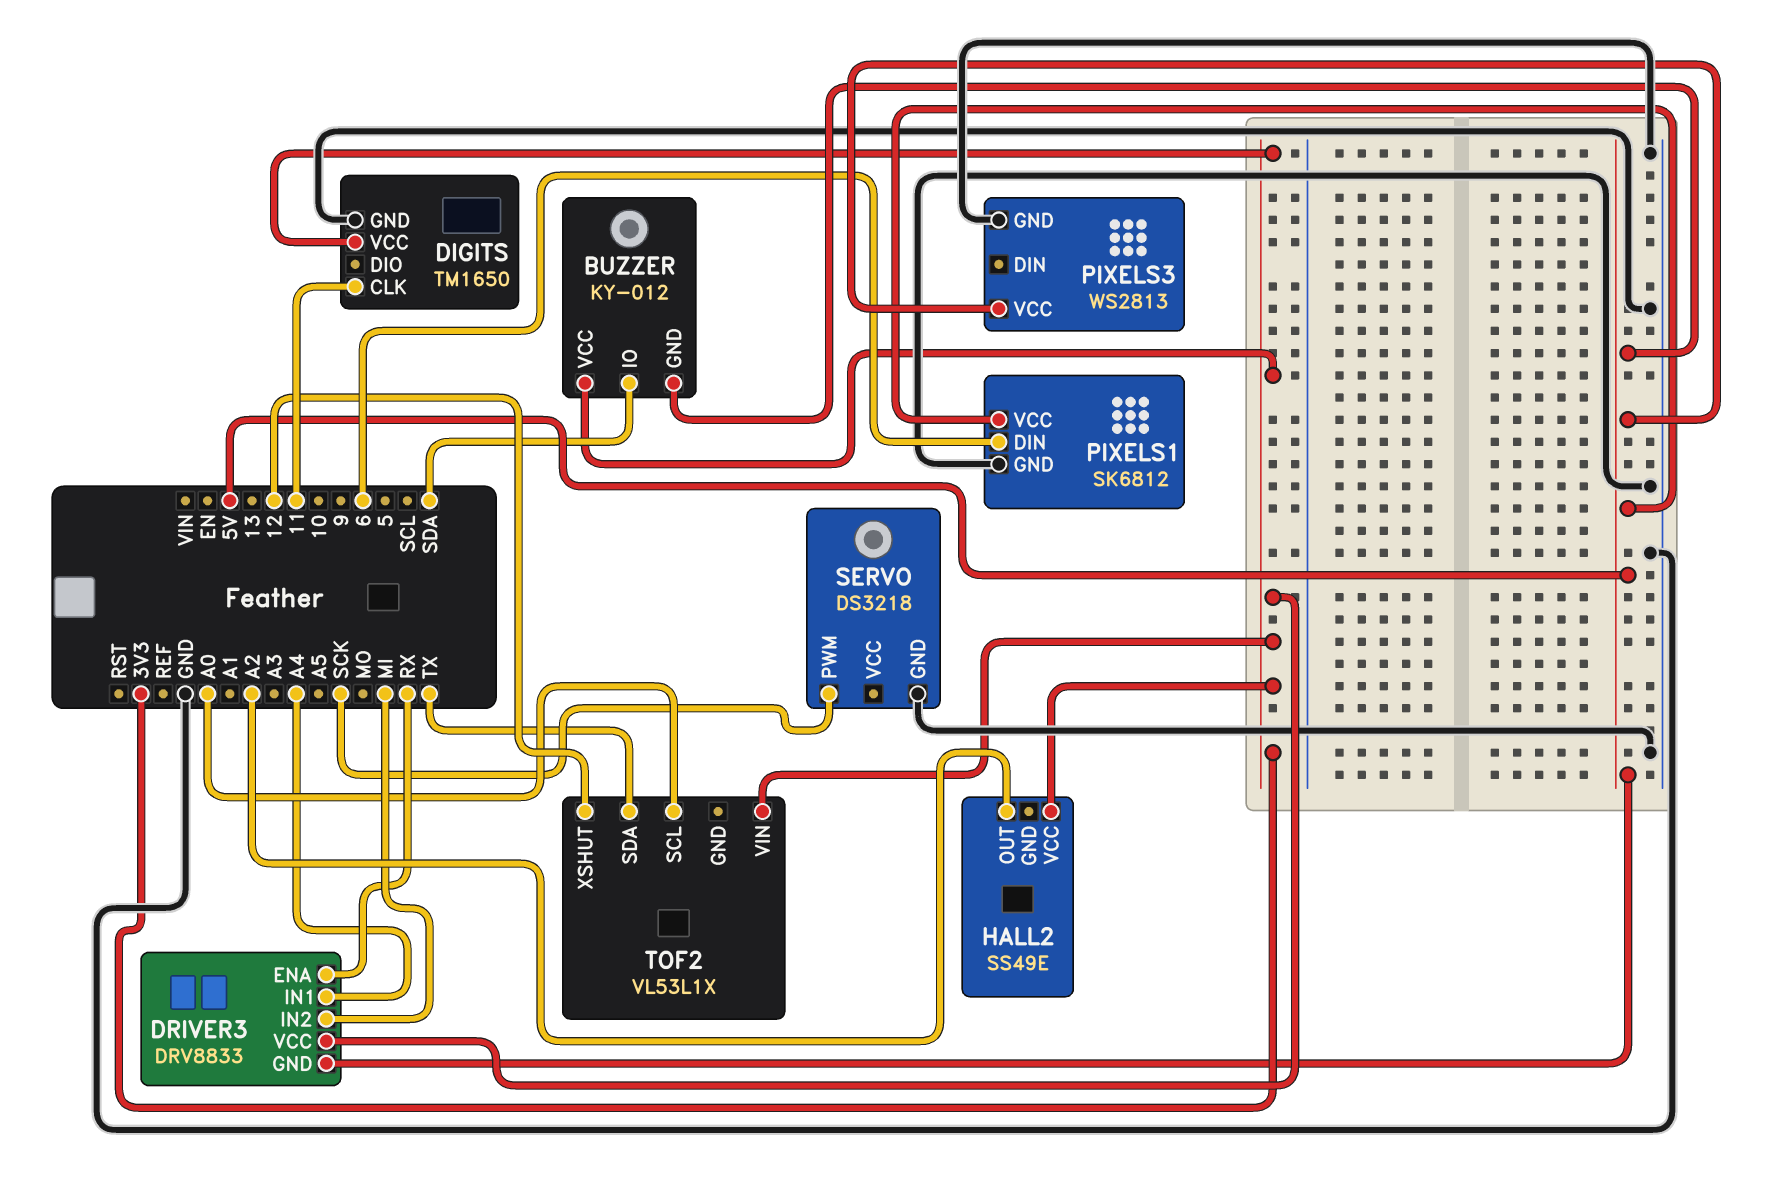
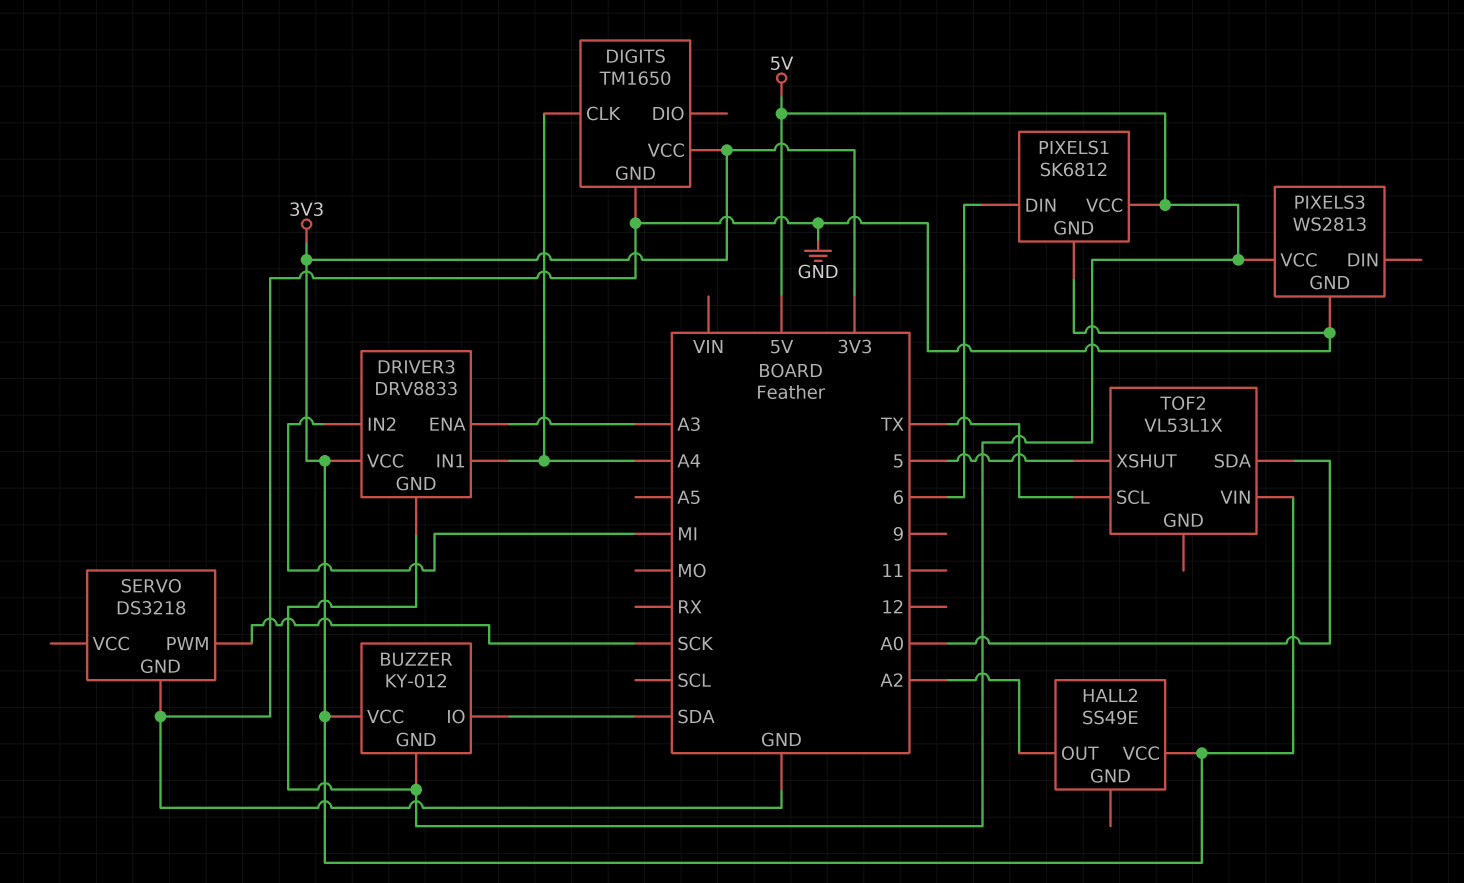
DIGITS pin CLK: 11 -> A4
DRIVER3 pin ENA: RX -> A3
TOF2 pin SCL: A0 -> TX
TOF2 pin SDA: TX -> A0
TOF2 pin XSHUT: 12 -> 5

